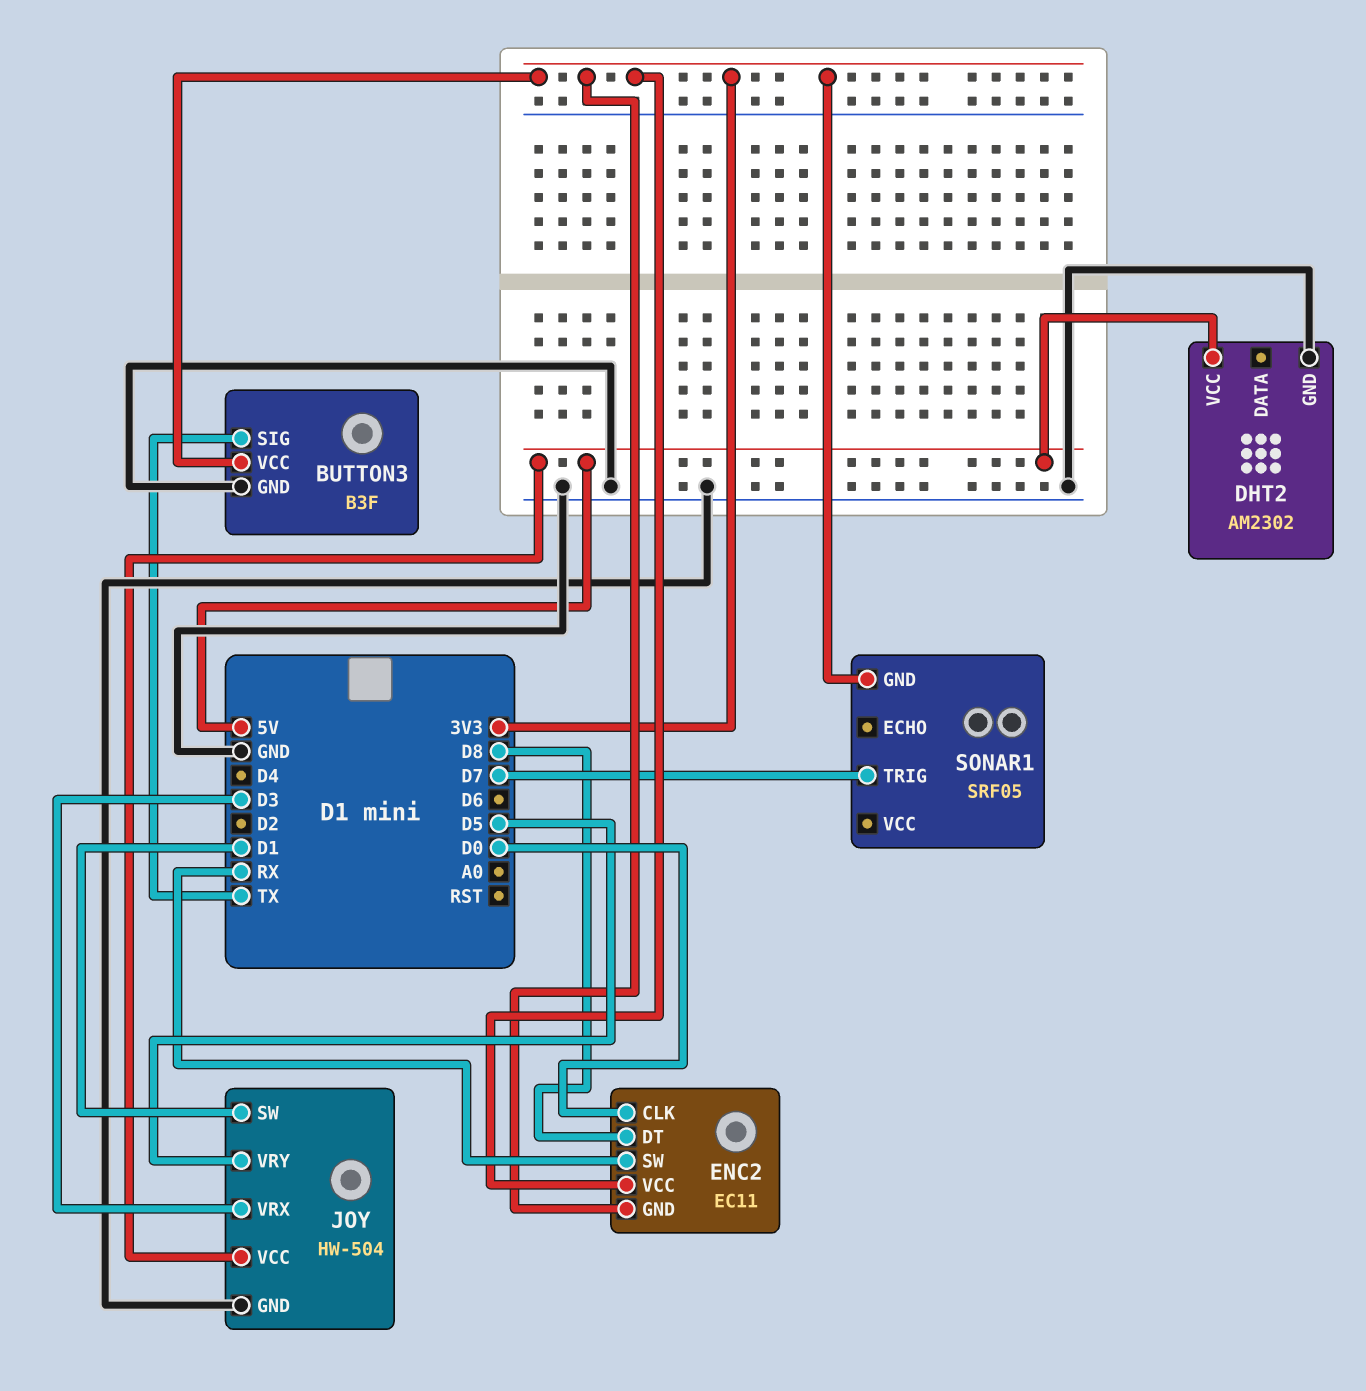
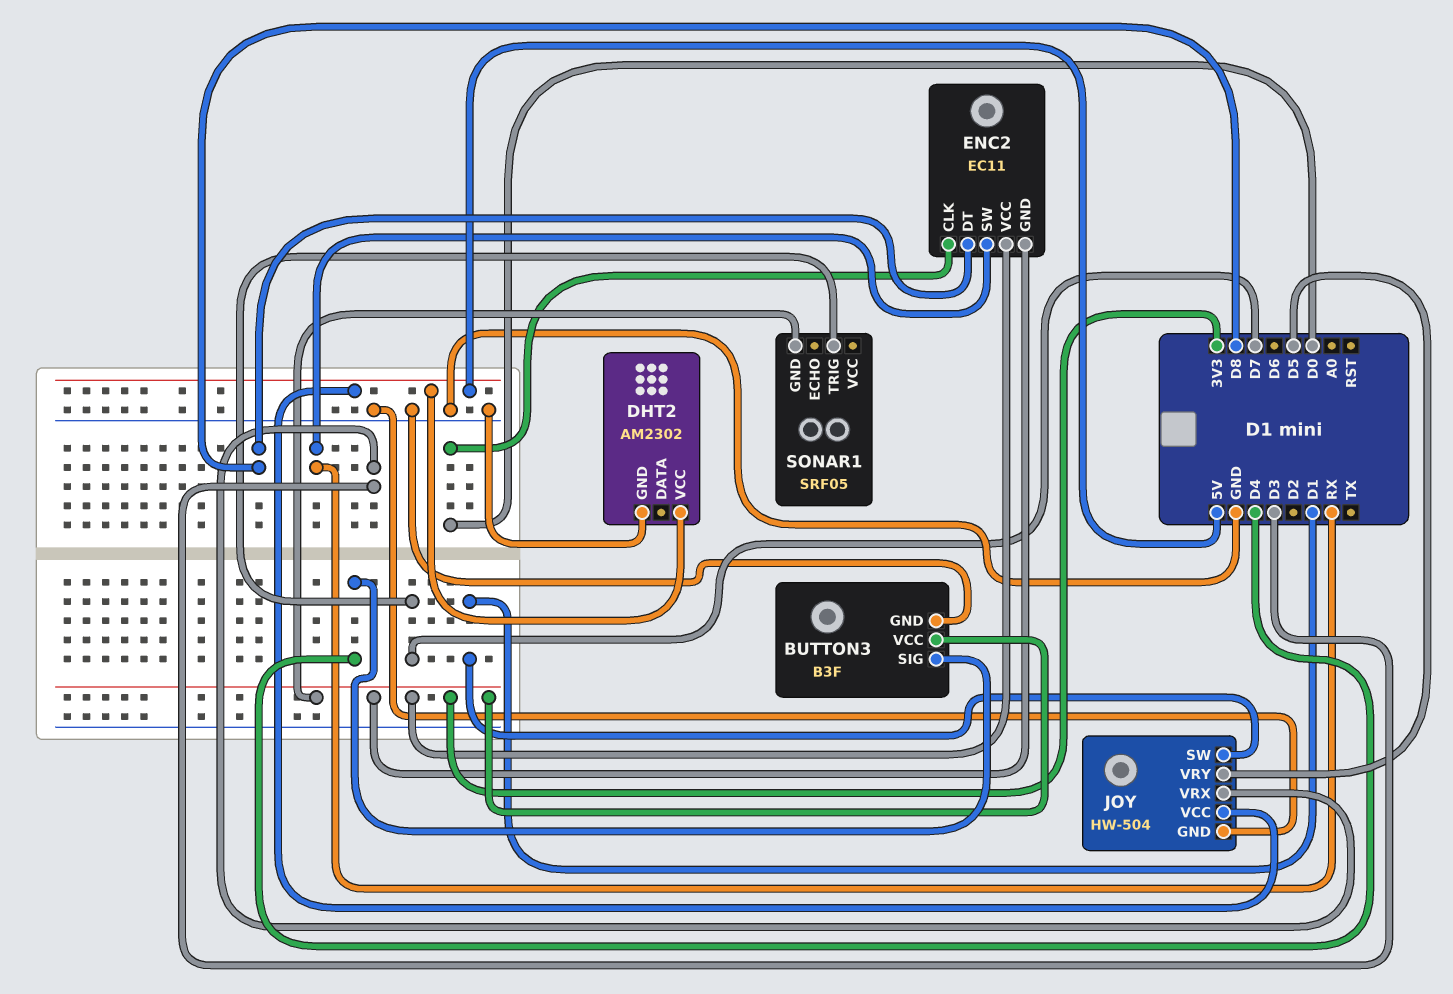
BUTTON3 pin SIG: TX -> D4

